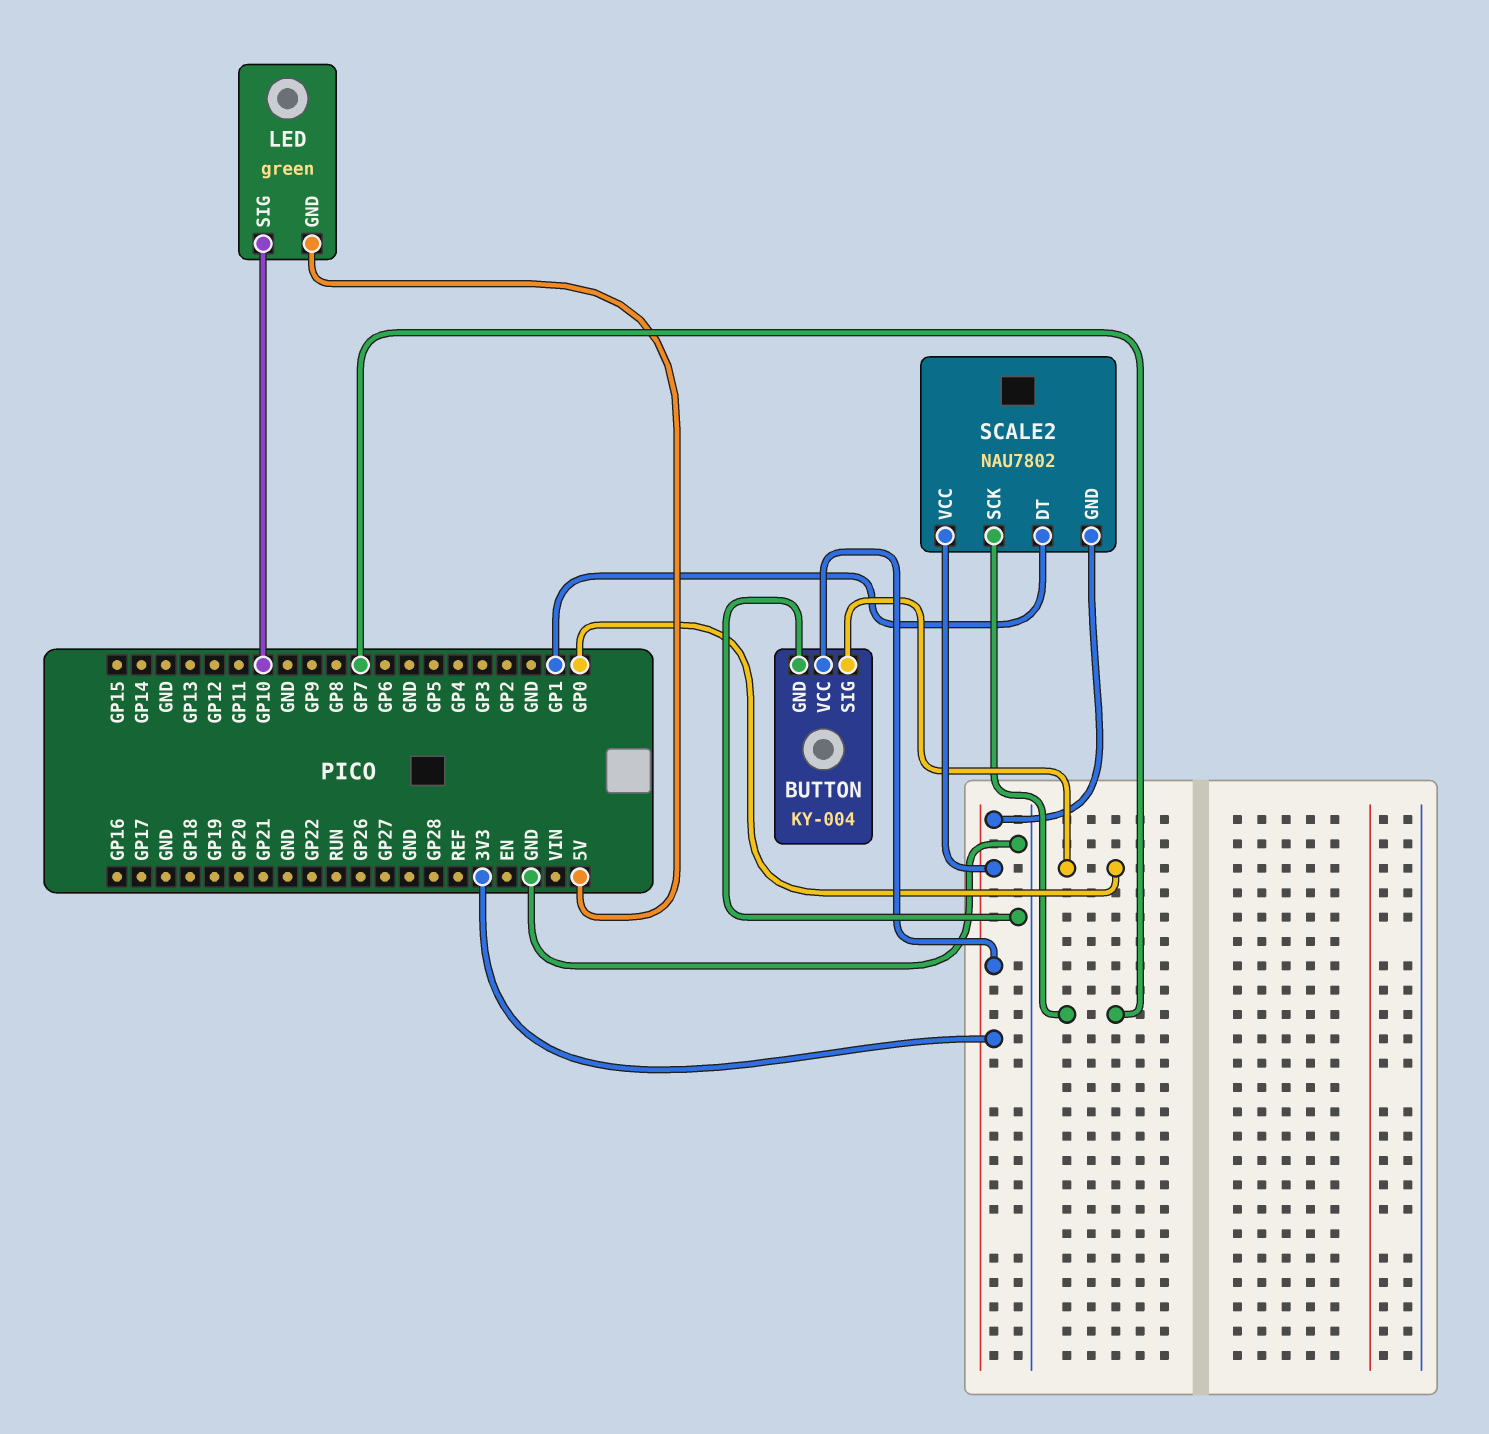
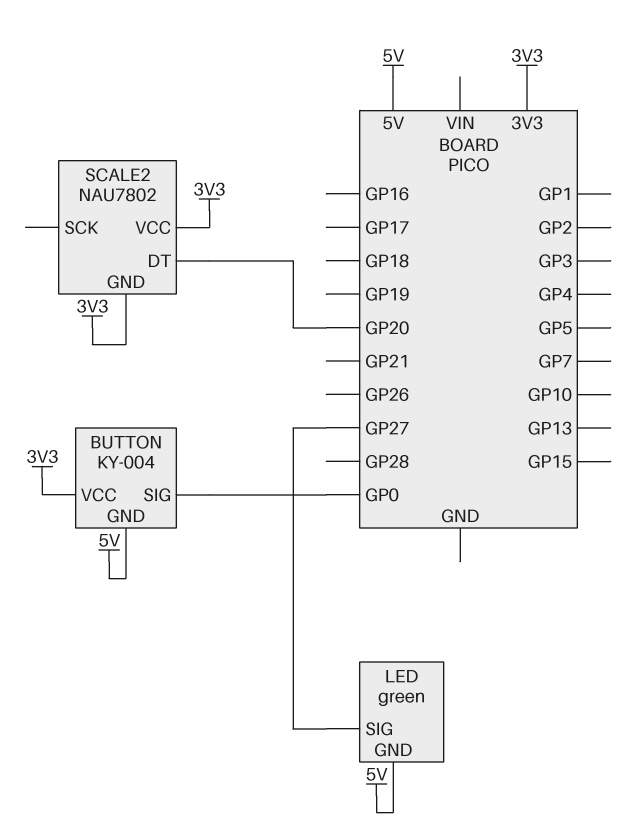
BUTTON pin GND: GND -> 5V
LED pin SIG: GP10 -> GP27
SCALE2 pin DT: GP1 -> GP20
SCALE2 pin SCK: GP7 -> none

